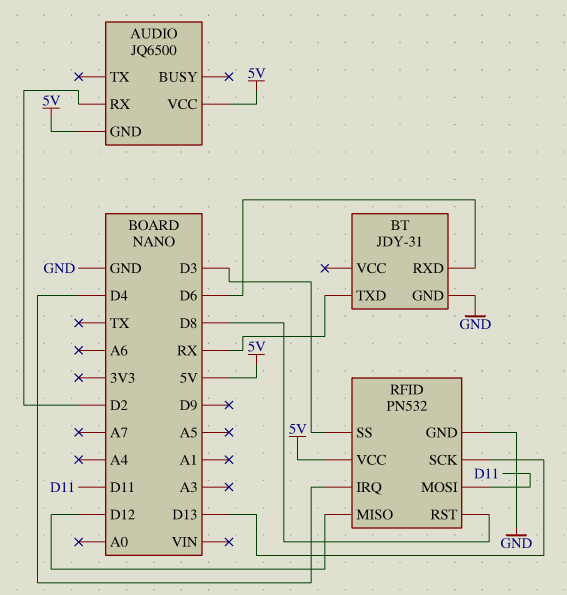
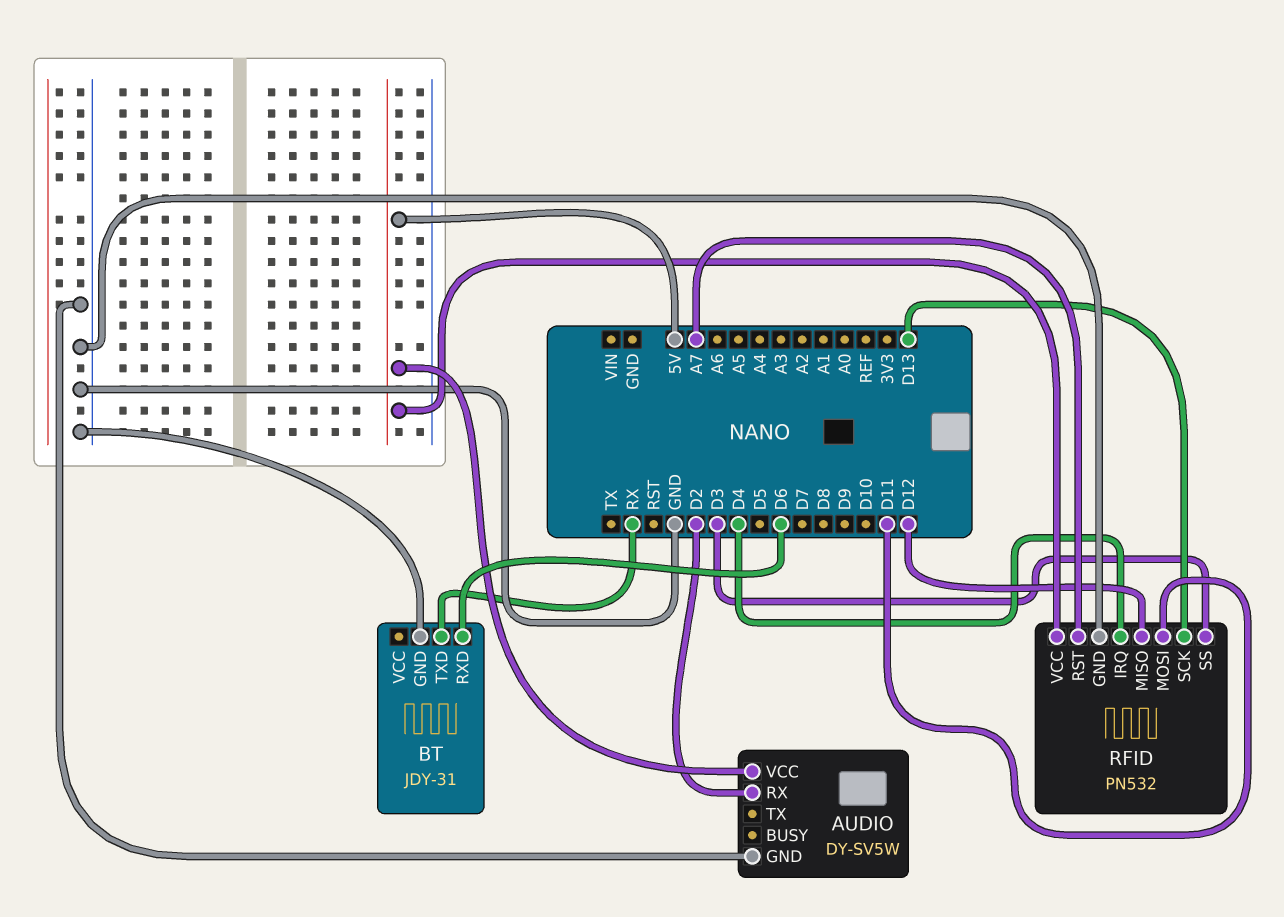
AUDIO: JQ6500 -> DY-SV5W
AUDIO pin GND: 5V -> GND
RFID pin RST: D8 -> A7

